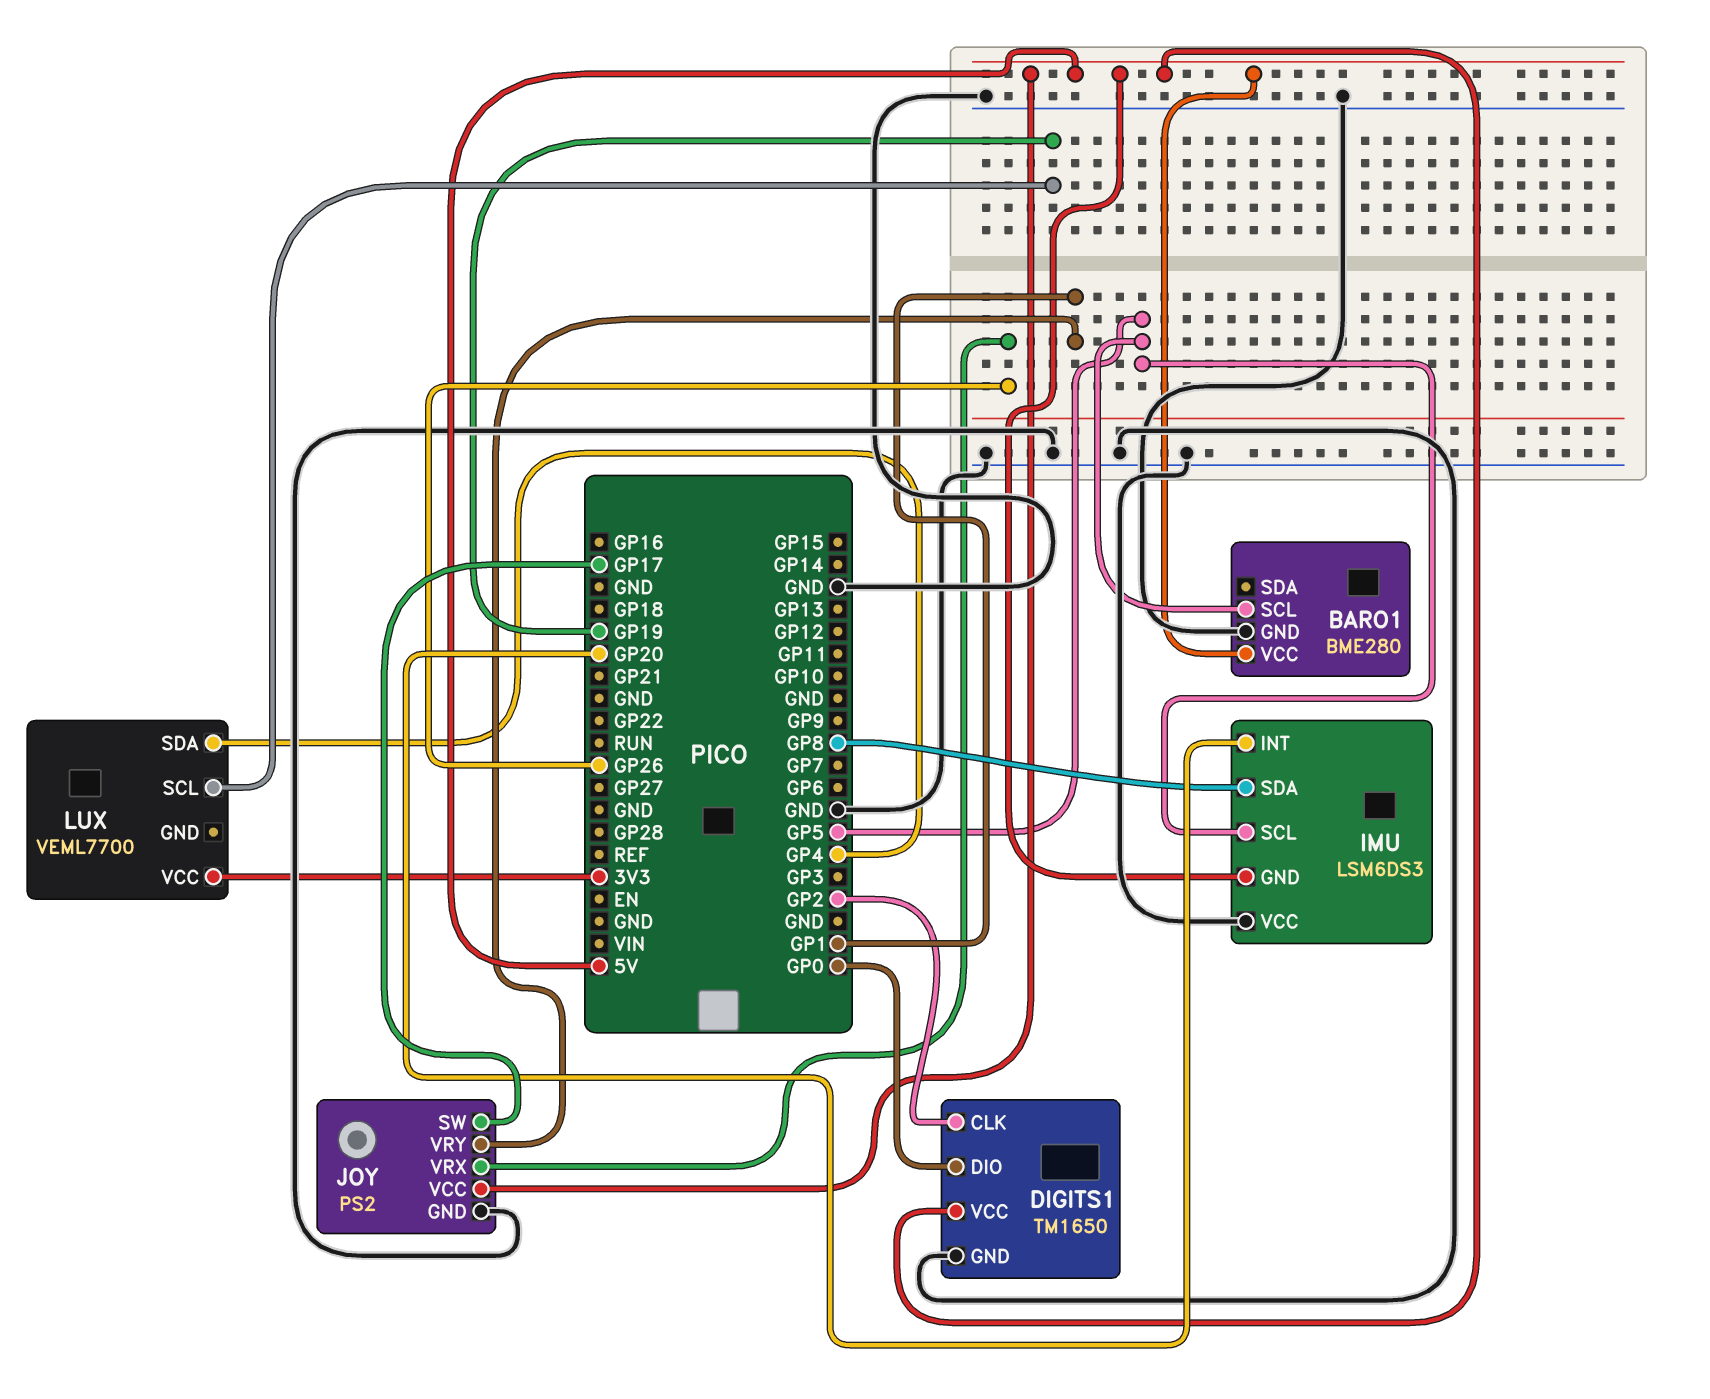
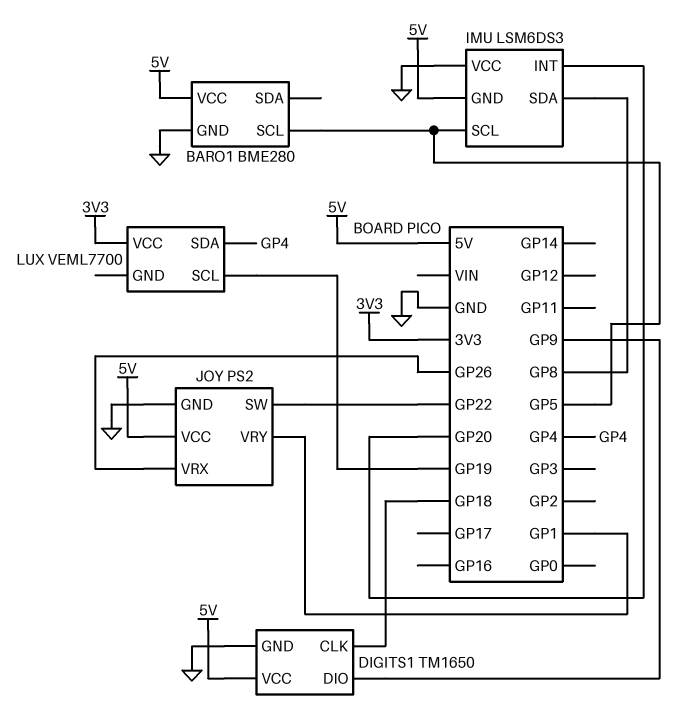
DIGITS1 pin CLK: GP2 -> GP18
DIGITS1 pin DIO: GP0 -> GP9
JOY pin SW: GP17 -> GP22

